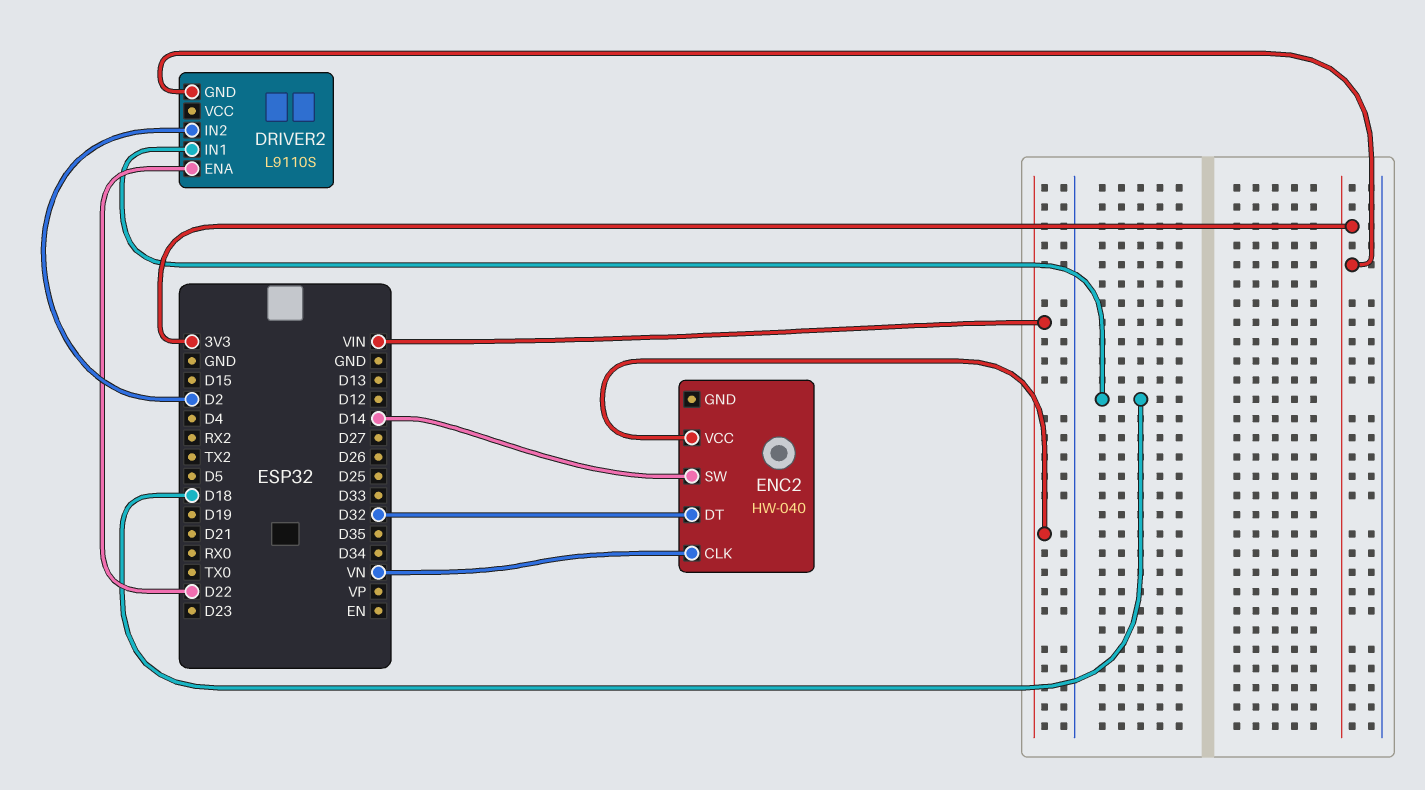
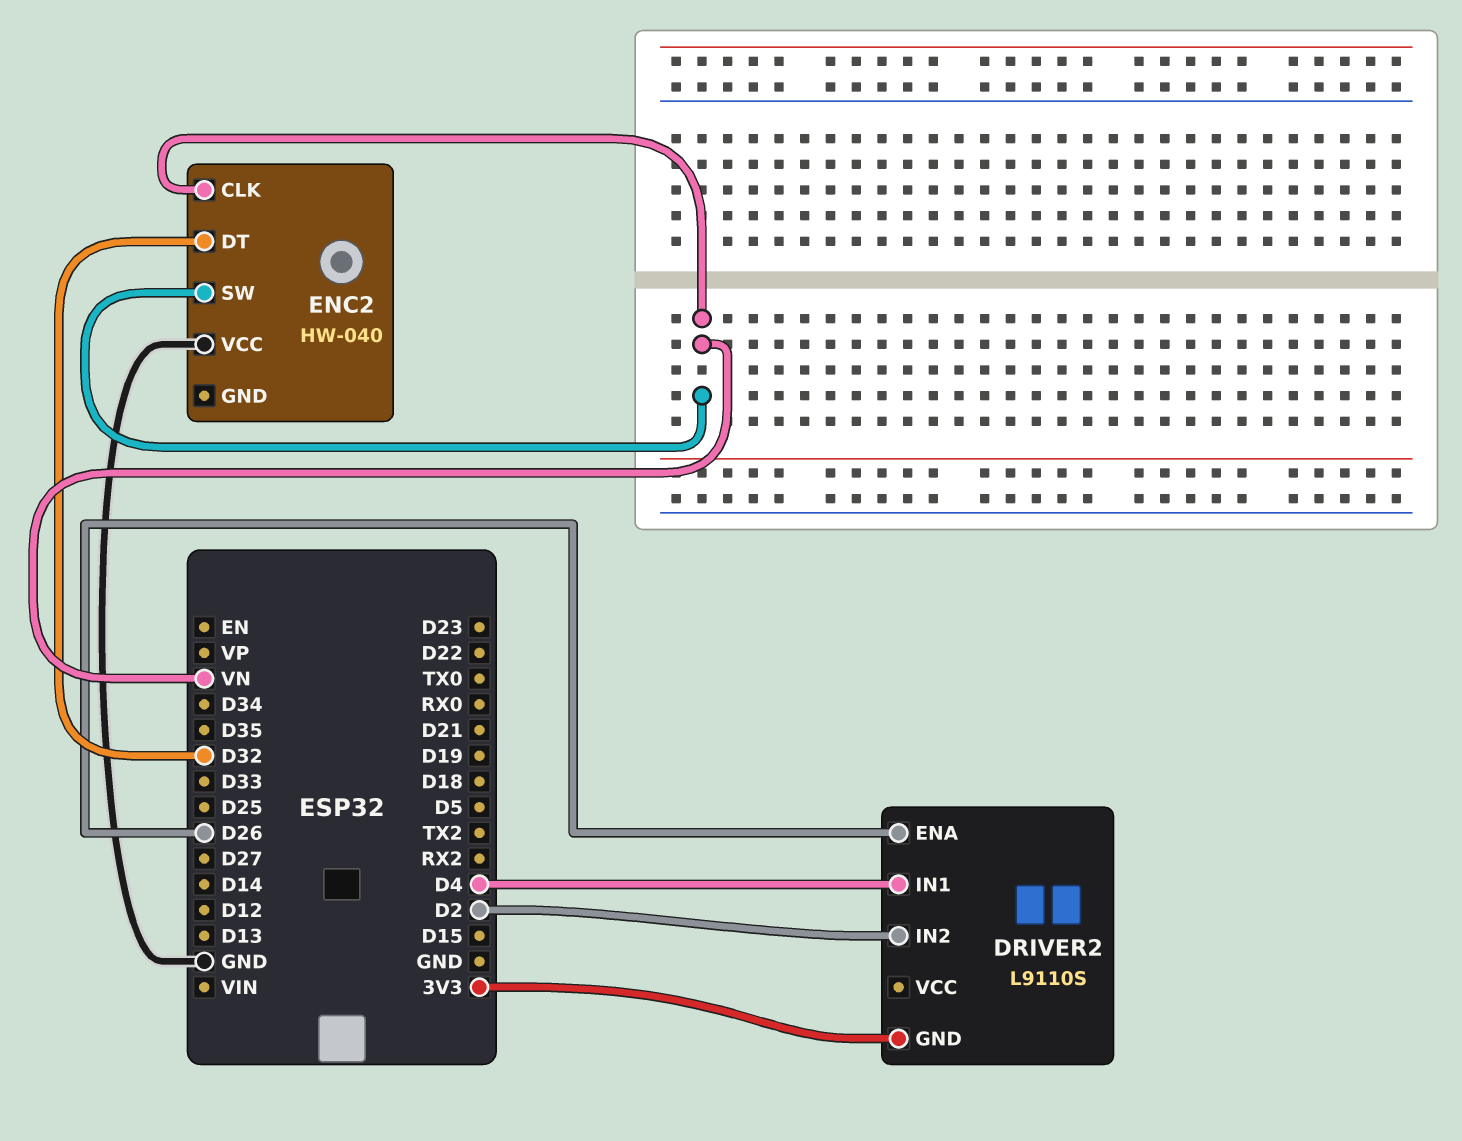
DRIVER2 pin ENA: D22 -> D26
DRIVER2 pin IN1: D18 -> D4
ENC2 pin SW: D14 -> VN
ENC2 pin VCC: VIN -> GND

